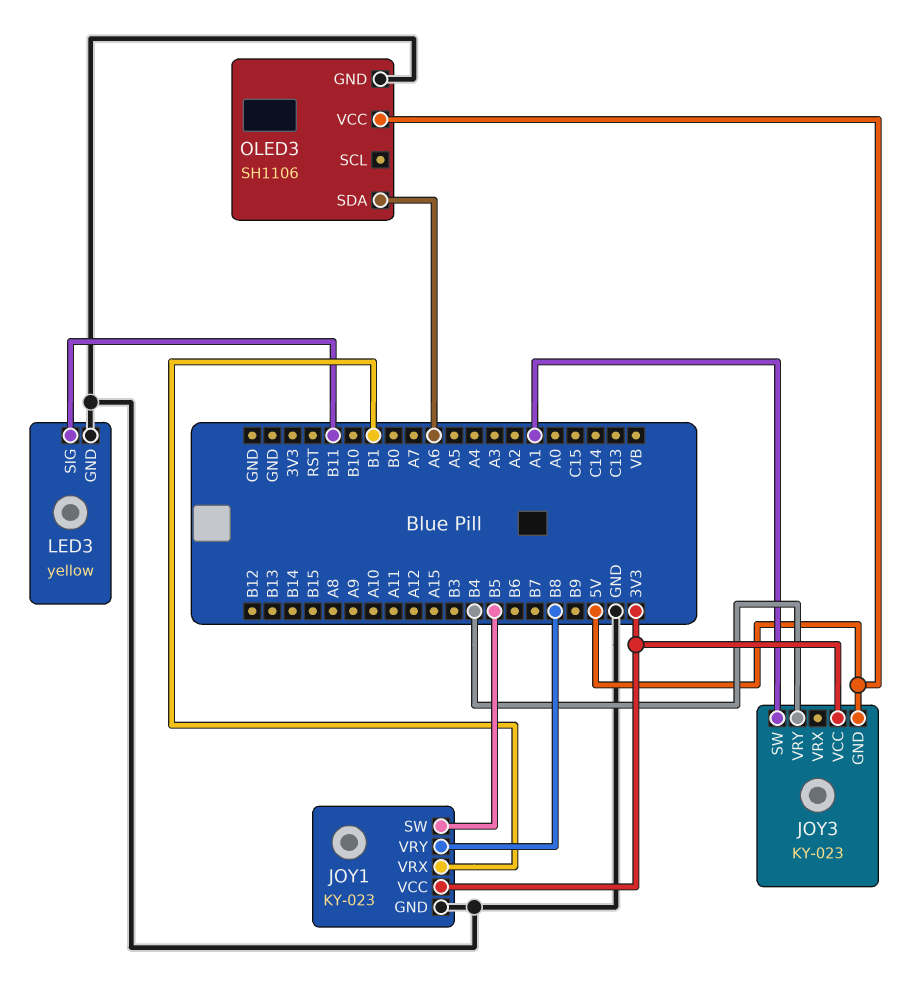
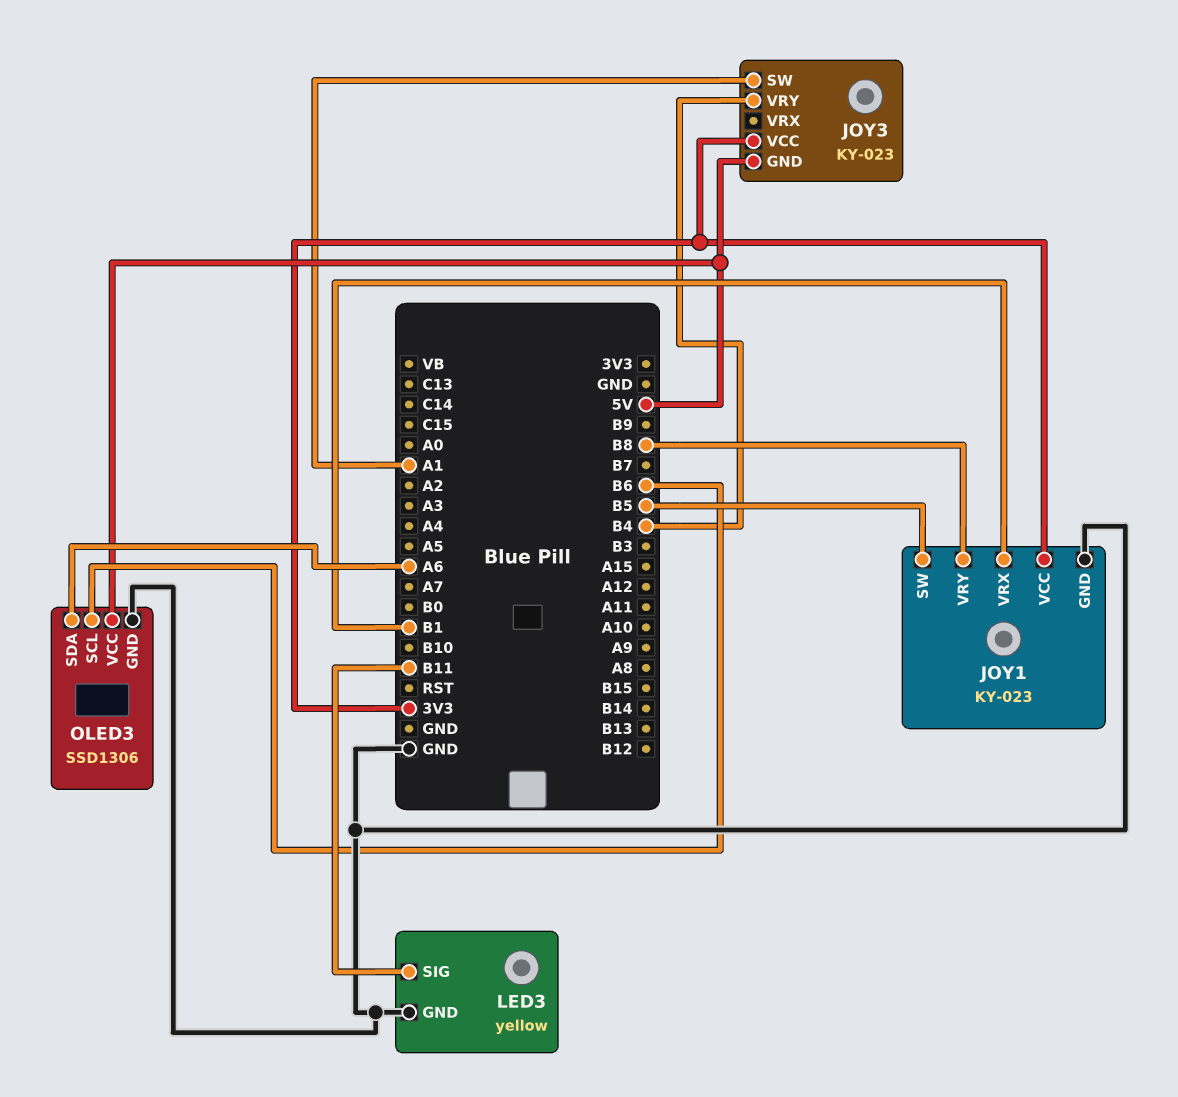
OLED3: SH1106 -> SSD1306
OLED3 pin SCL: none -> B6

